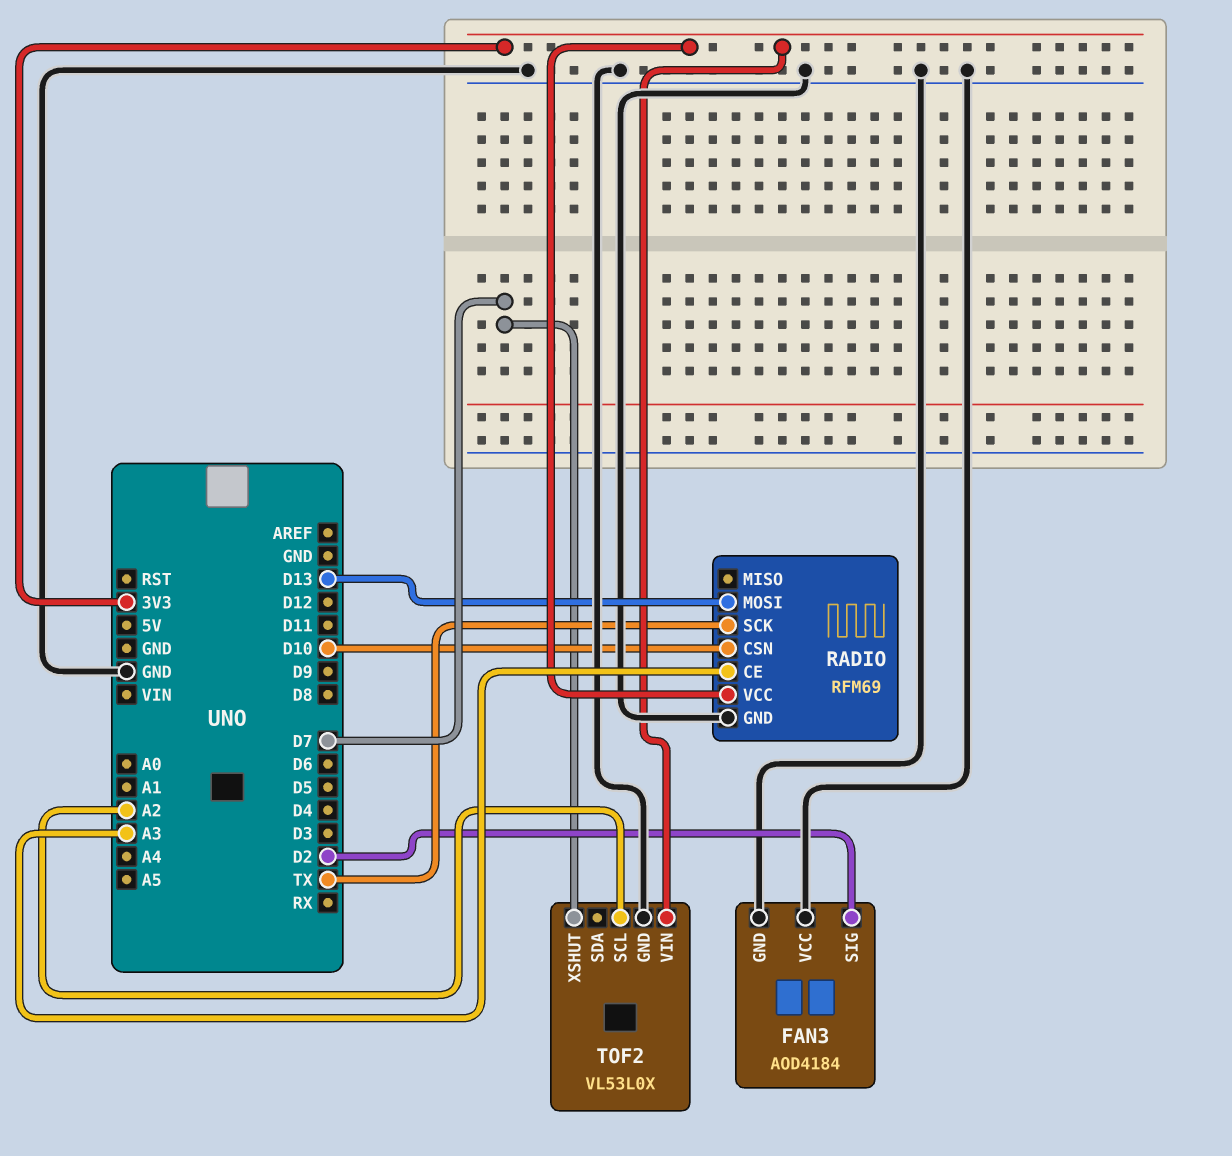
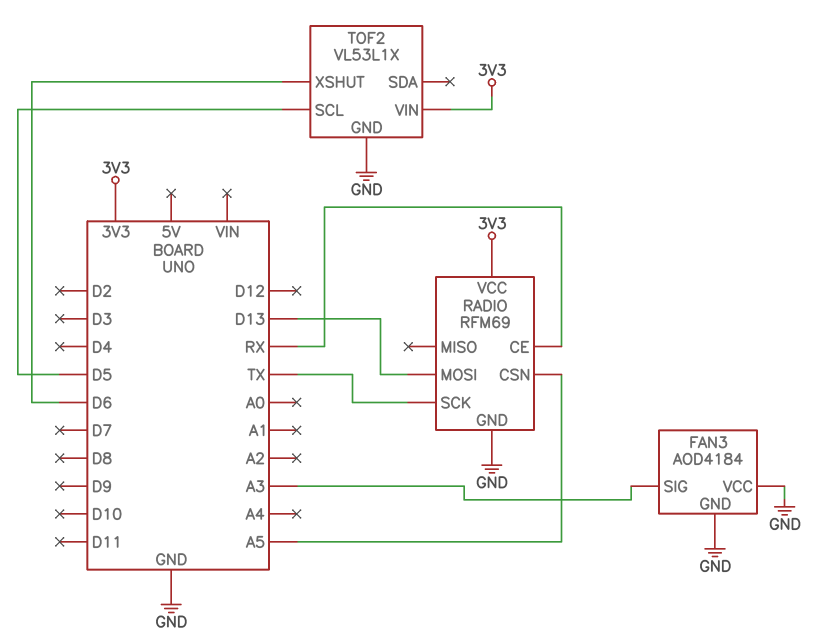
FAN3 pin SIG: D2 -> A3
RADIO pin CE: A3 -> RX
RADIO pin CSN: D10 -> A5
TOF2: VL53L0X -> VL53L1X
TOF2 pin SCL: A2 -> D5
TOF2 pin XSHUT: D7 -> D6

